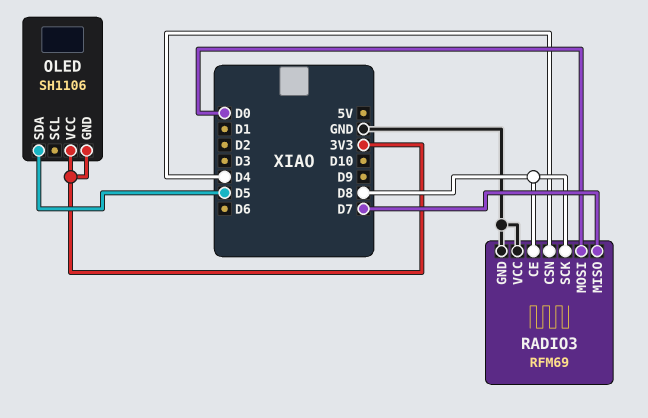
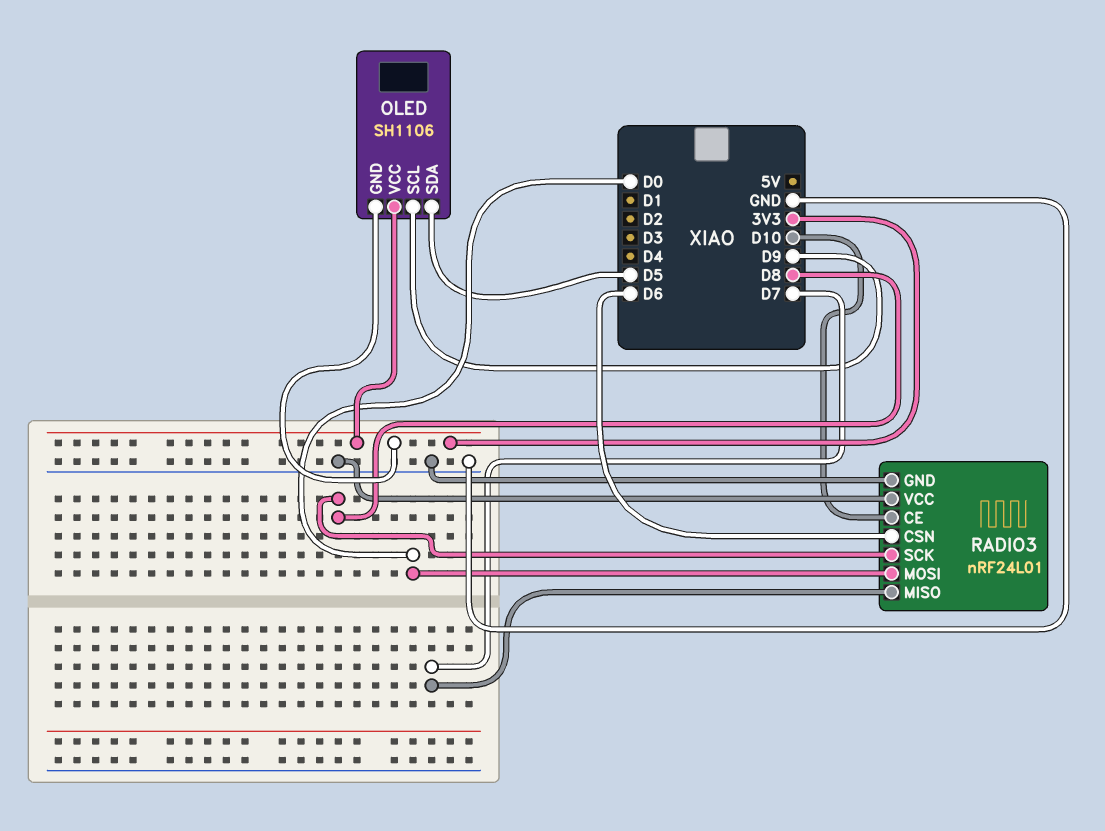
OLED pin SCL: none -> D9
RADIO3: RFM69 -> nRF24L01
RADIO3 pin CE: D8 -> D10
RADIO3 pin CSN: D4 -> D6

